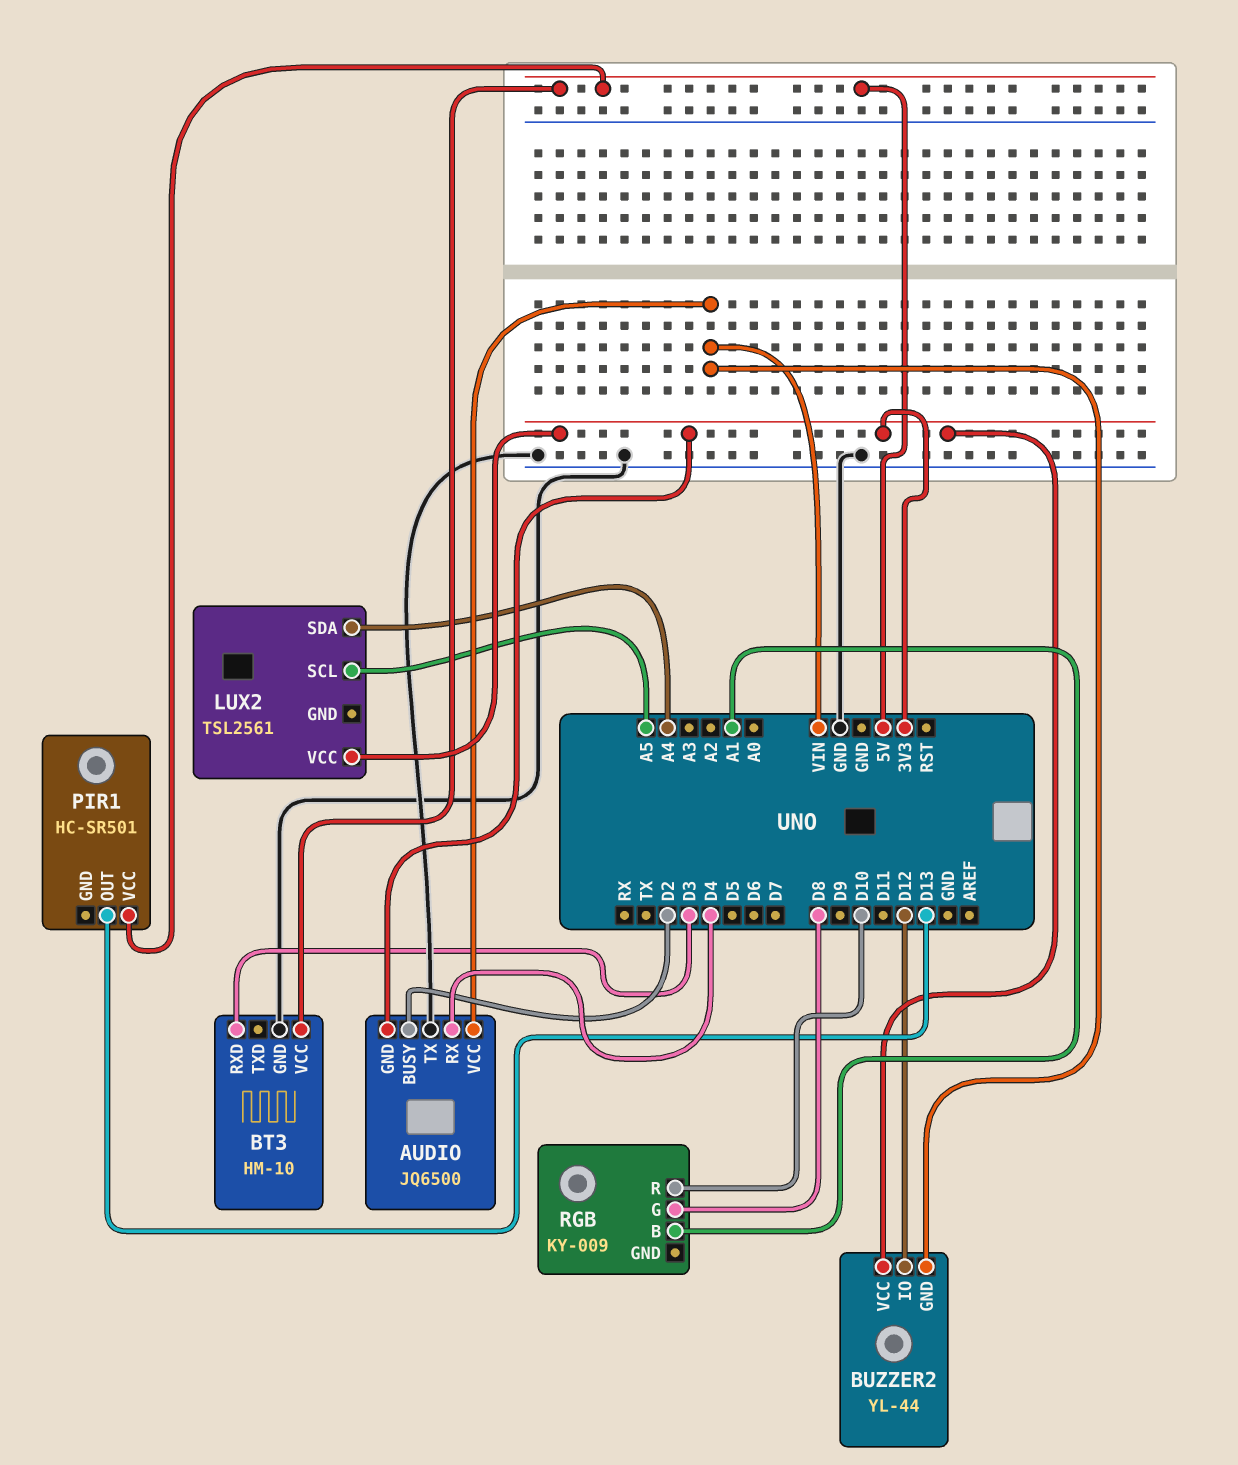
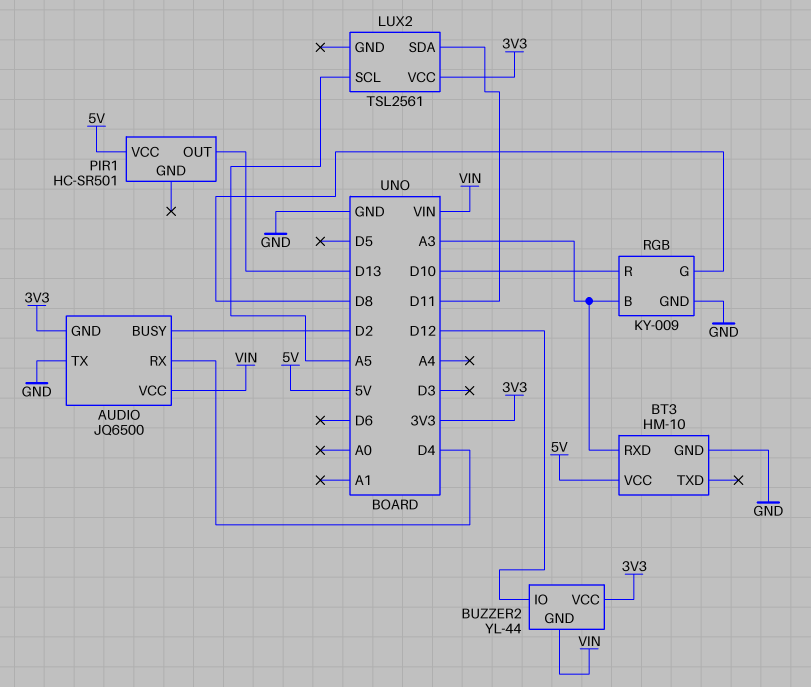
BT3 pin RXD: D3 -> A3
LUX2 pin SDA: A4 -> D11
RGB pin B: A1 -> A3
RGB pin GND: none -> GND

